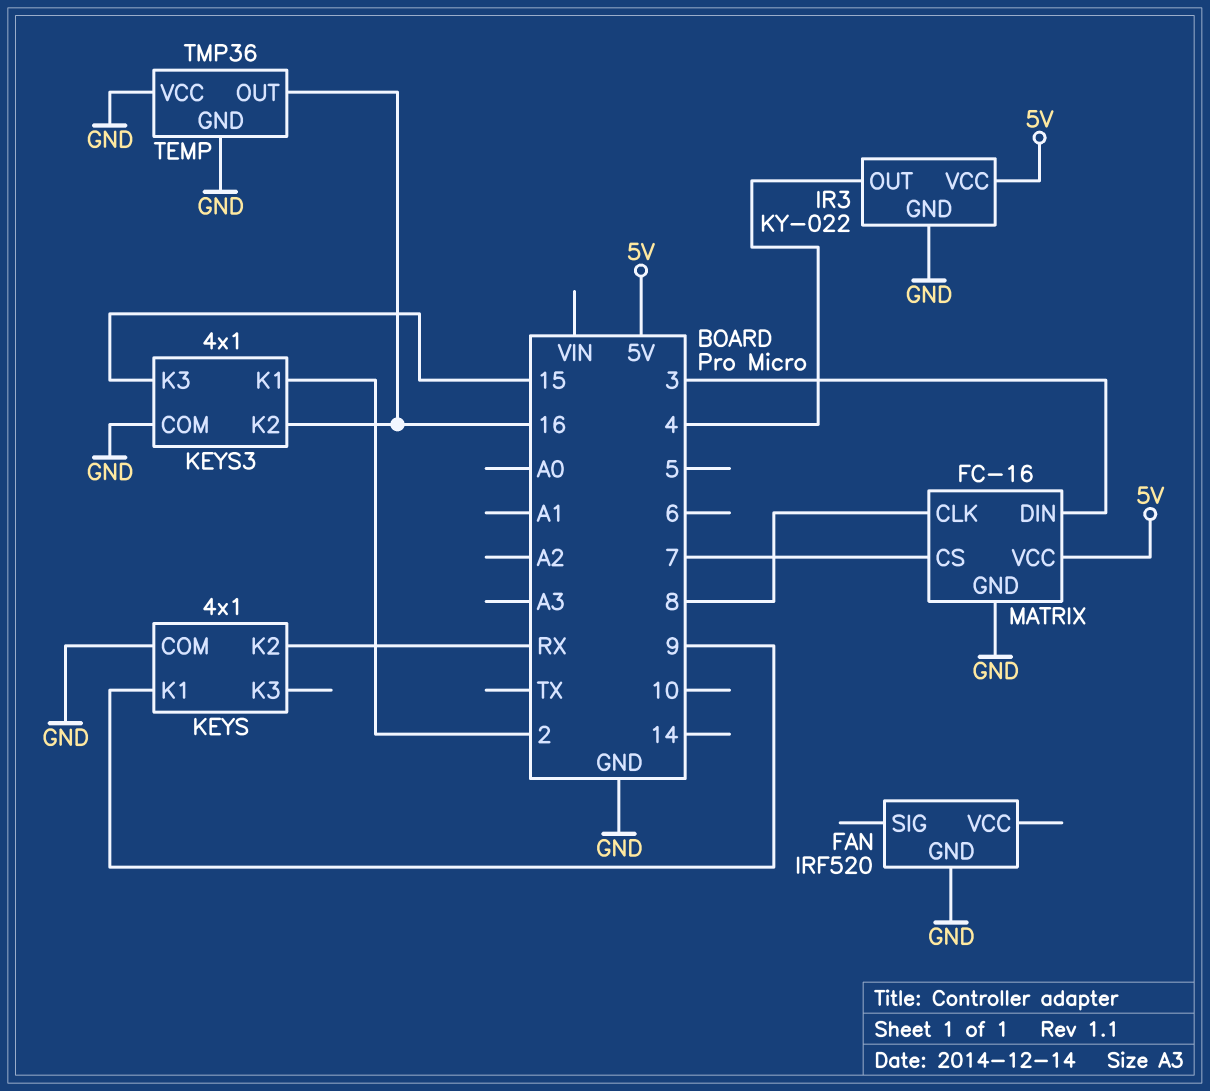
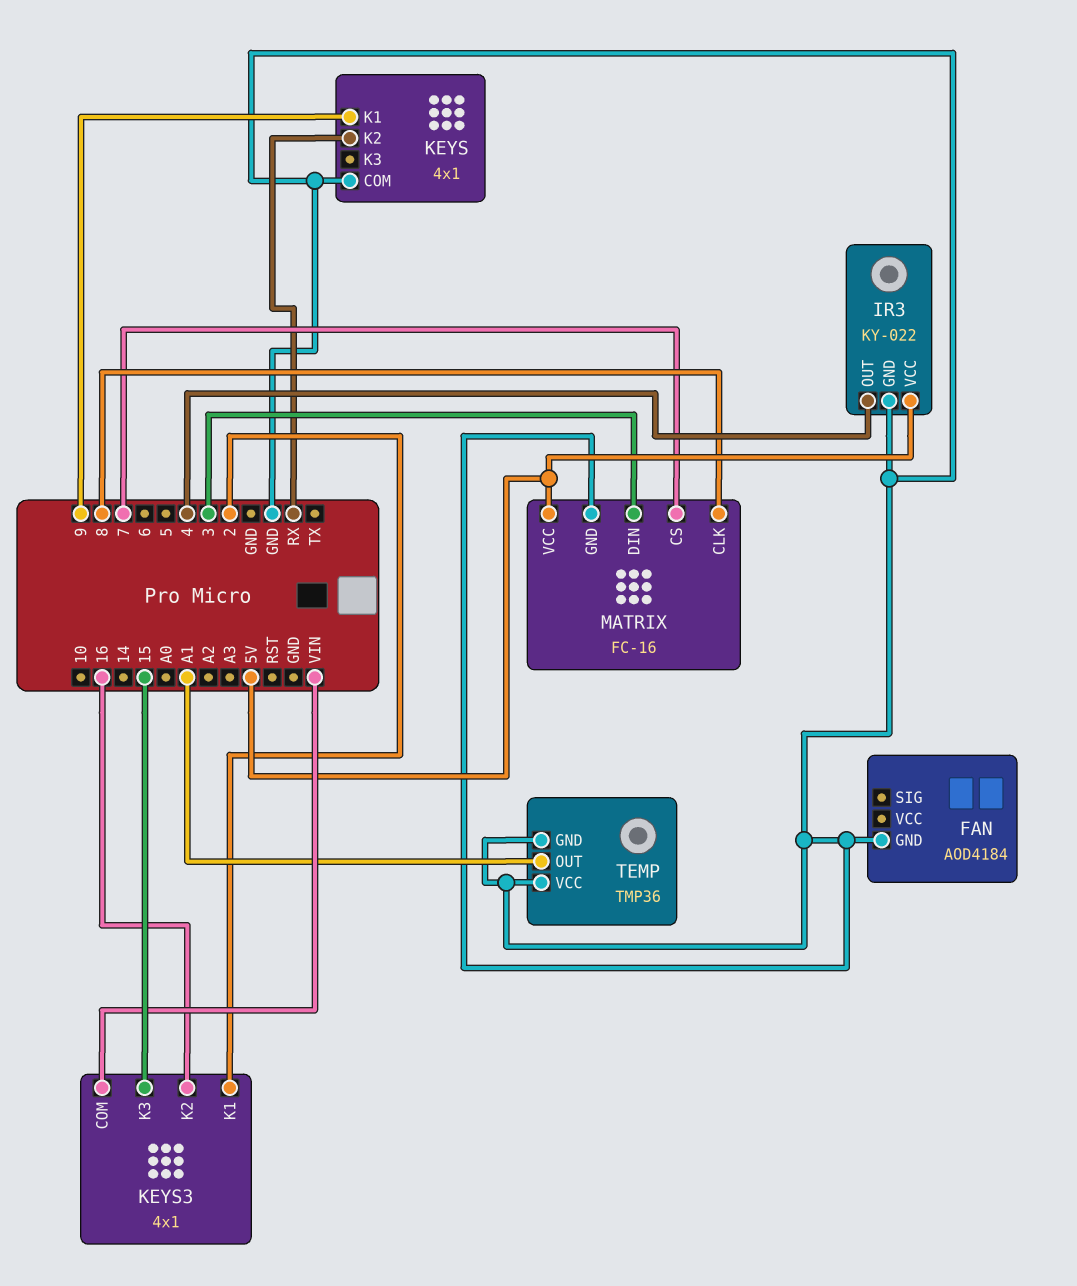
FAN: IRF520 -> AOD4184
KEYS3 pin COM: GND -> VIN
TEMP pin OUT: 16 -> A1

